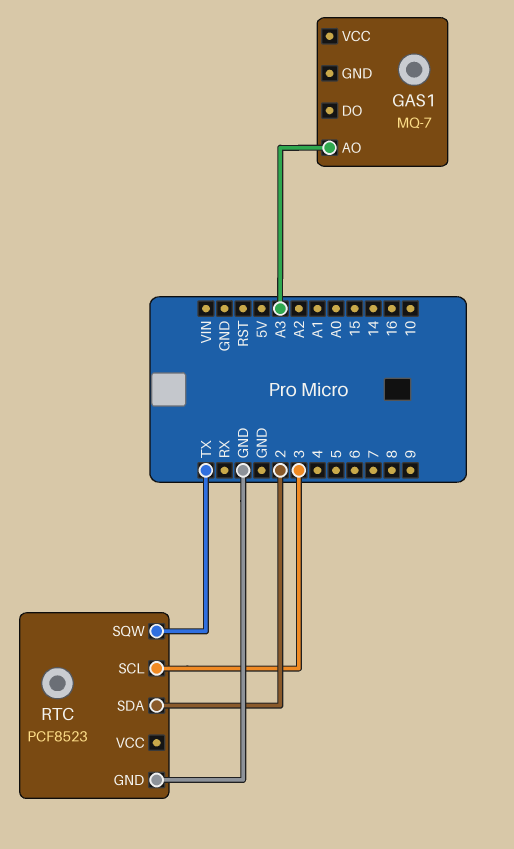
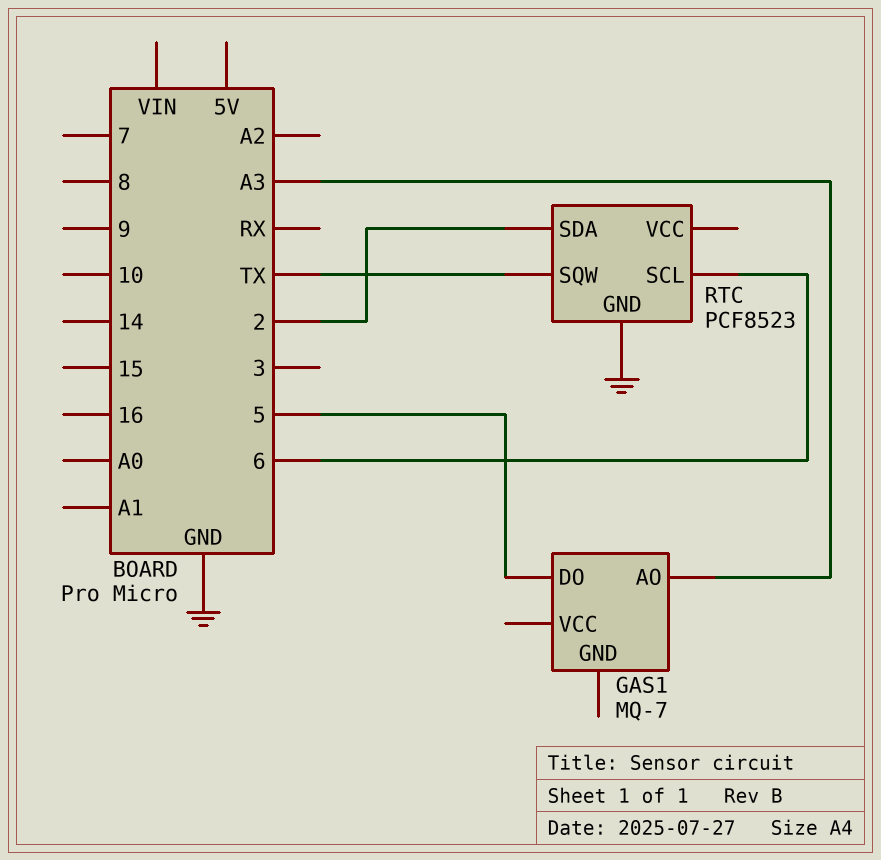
GAS1 pin DO: none -> 5
RTC pin SCL: 3 -> 6

